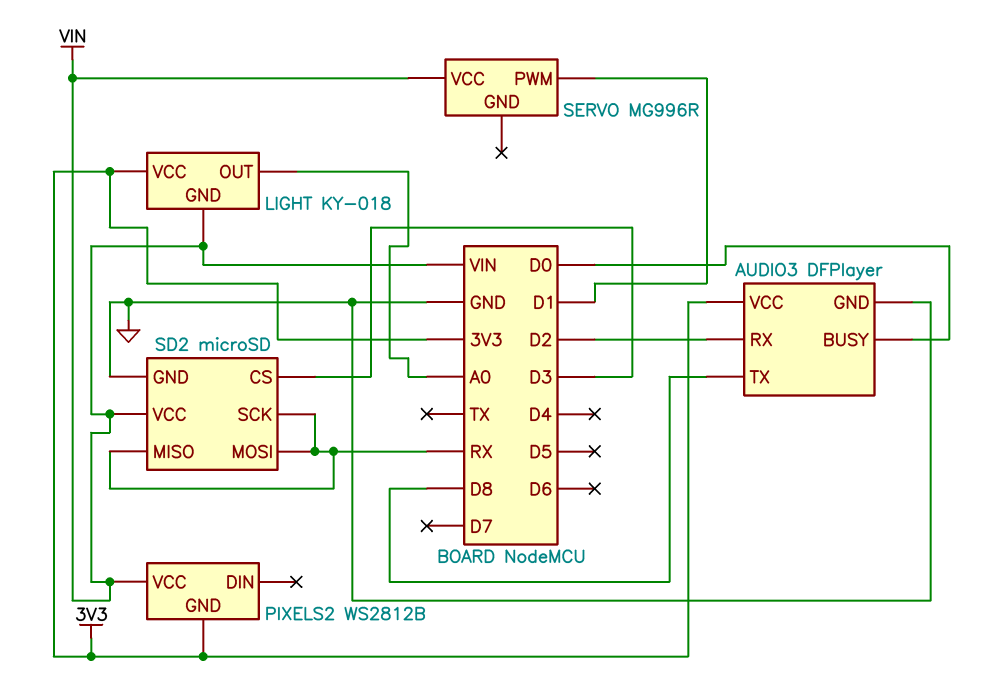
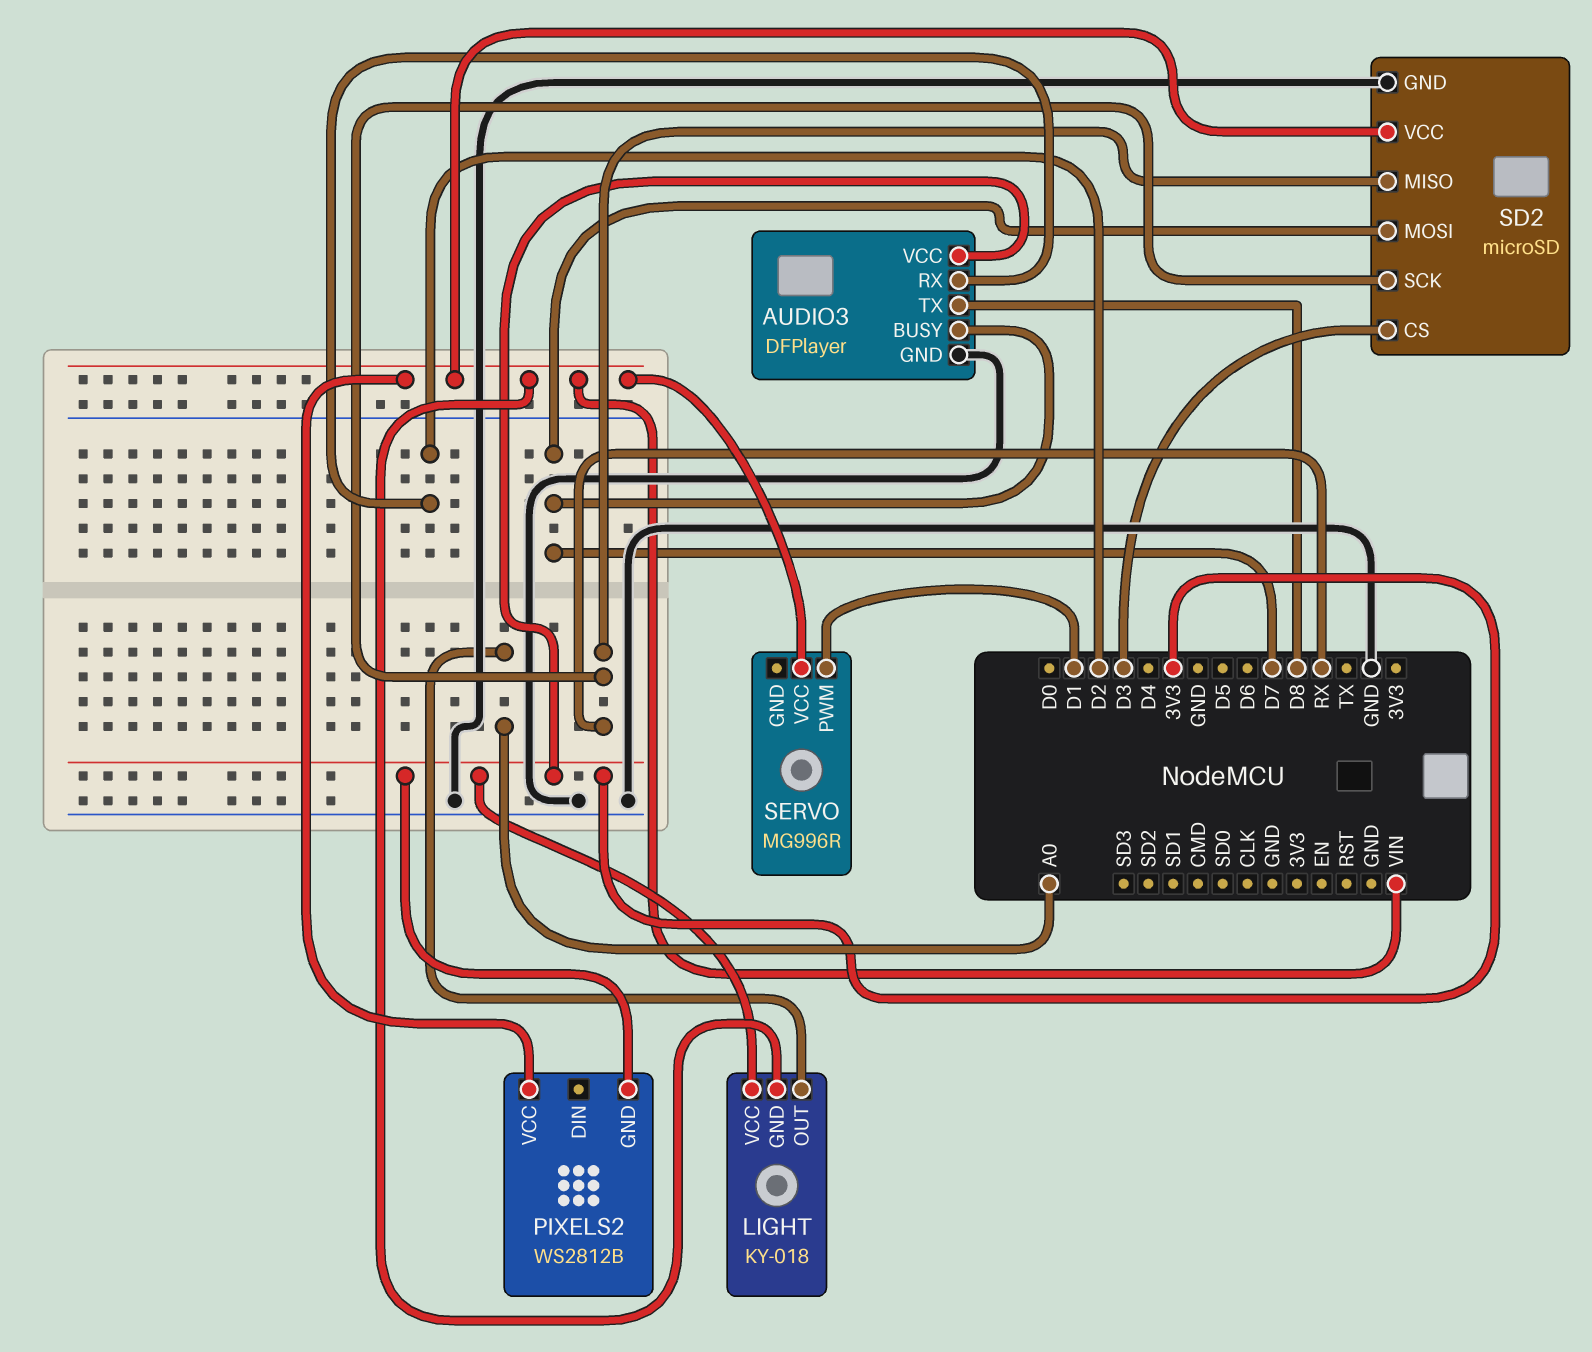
AUDIO3 pin BUSY: D0 -> D7
SD2 pin MOSI: RX -> D7

